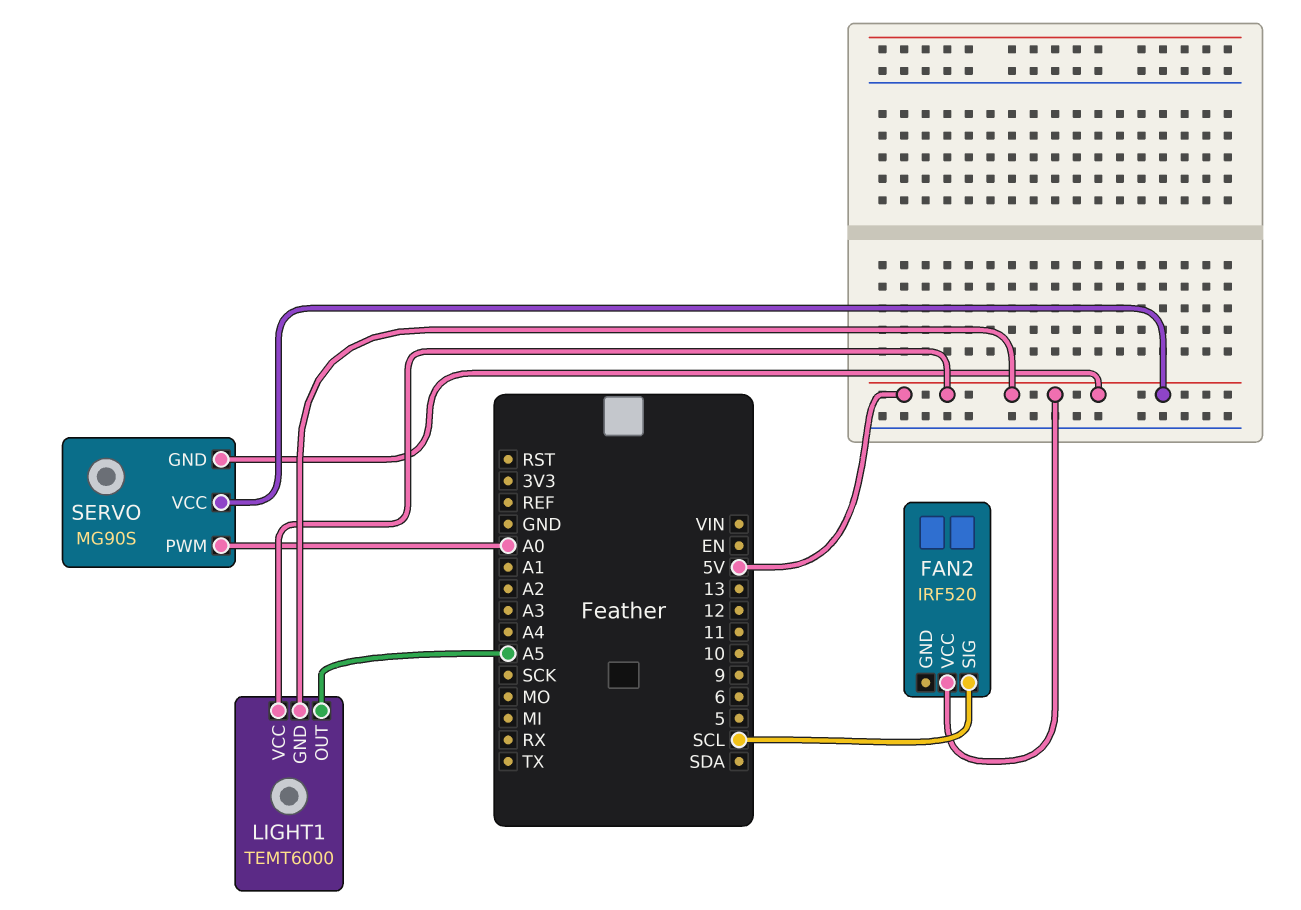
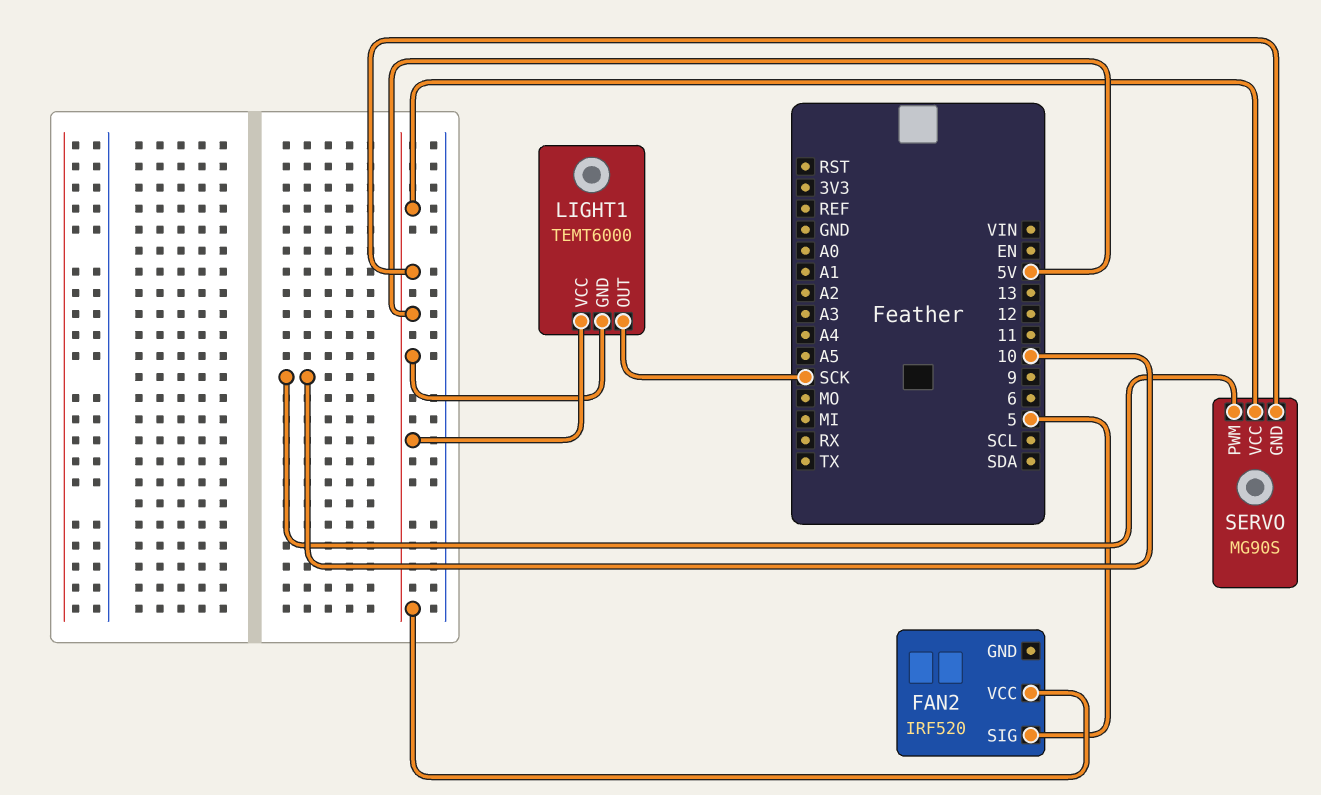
FAN2 pin SIG: SCL -> 5
LIGHT1 pin OUT: A5 -> SCK
SERVO pin PWM: A0 -> 10

